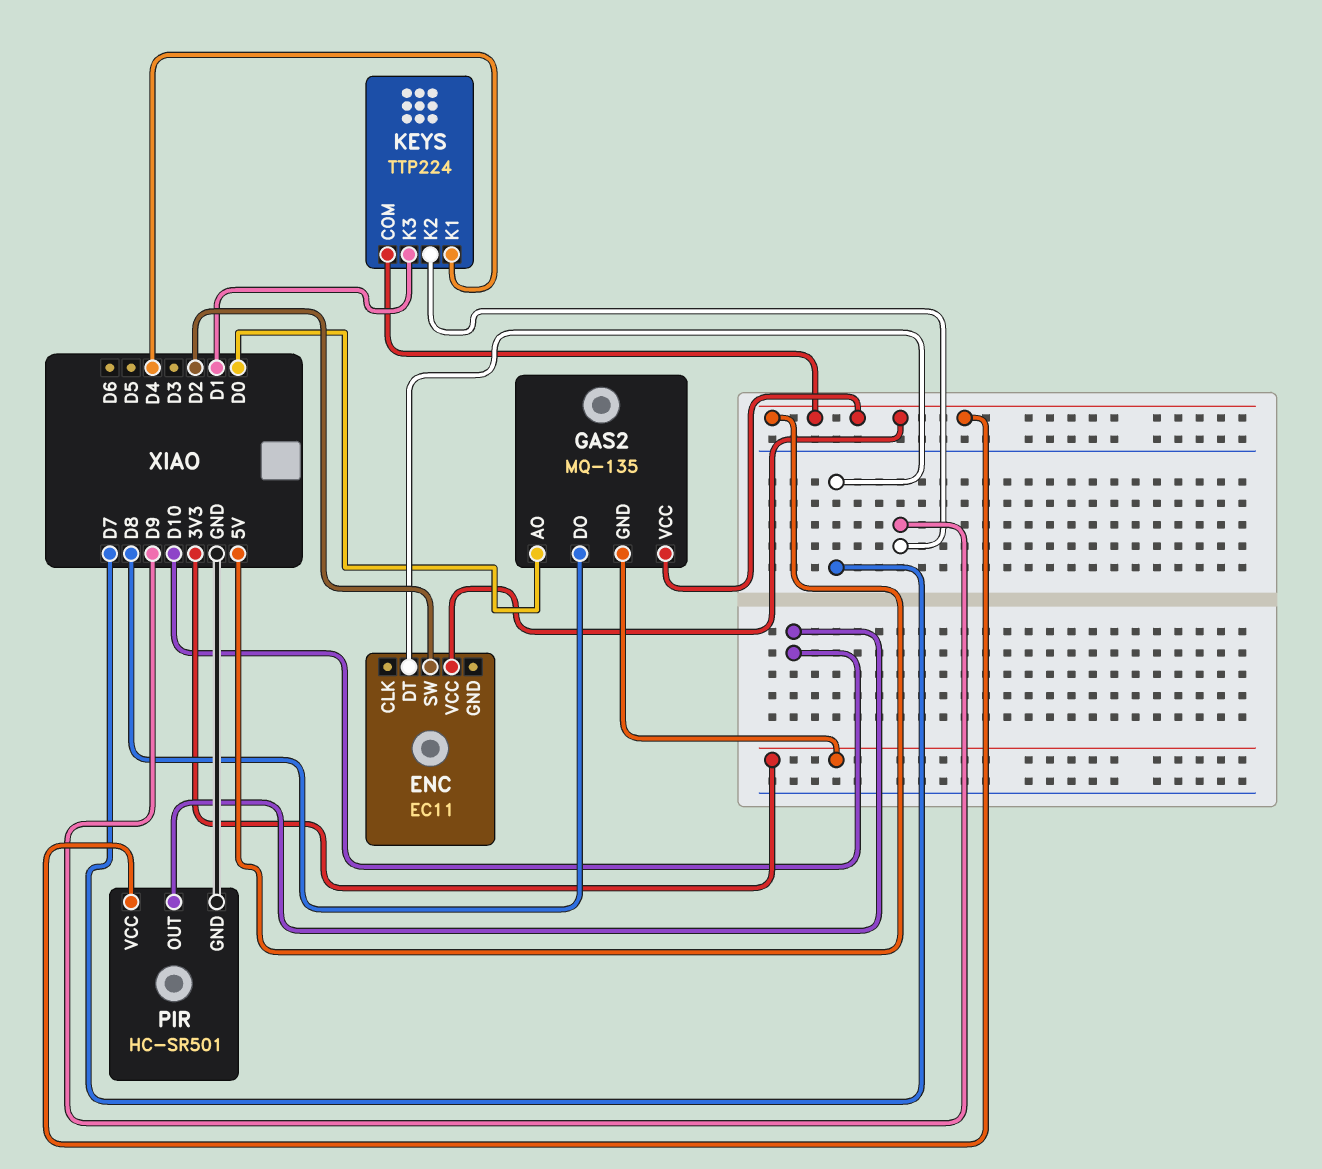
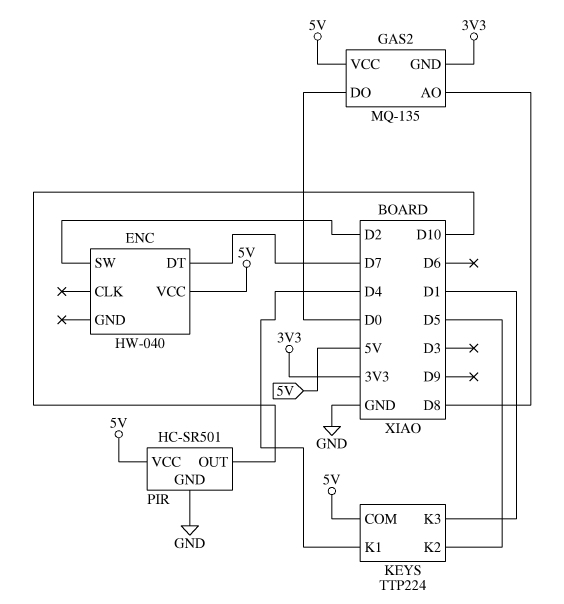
ENC: EC11 -> HW-040
GAS2 pin AO: D0 -> D8
GAS2 pin DO: D8 -> D0
KEYS pin K2: D9 -> D5

